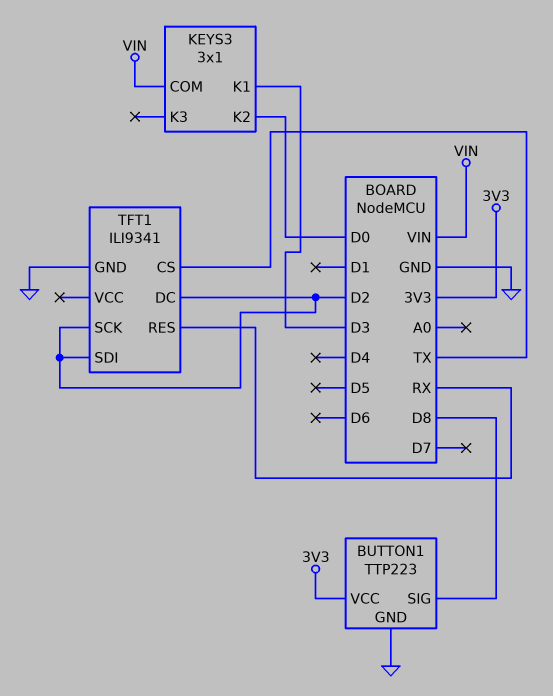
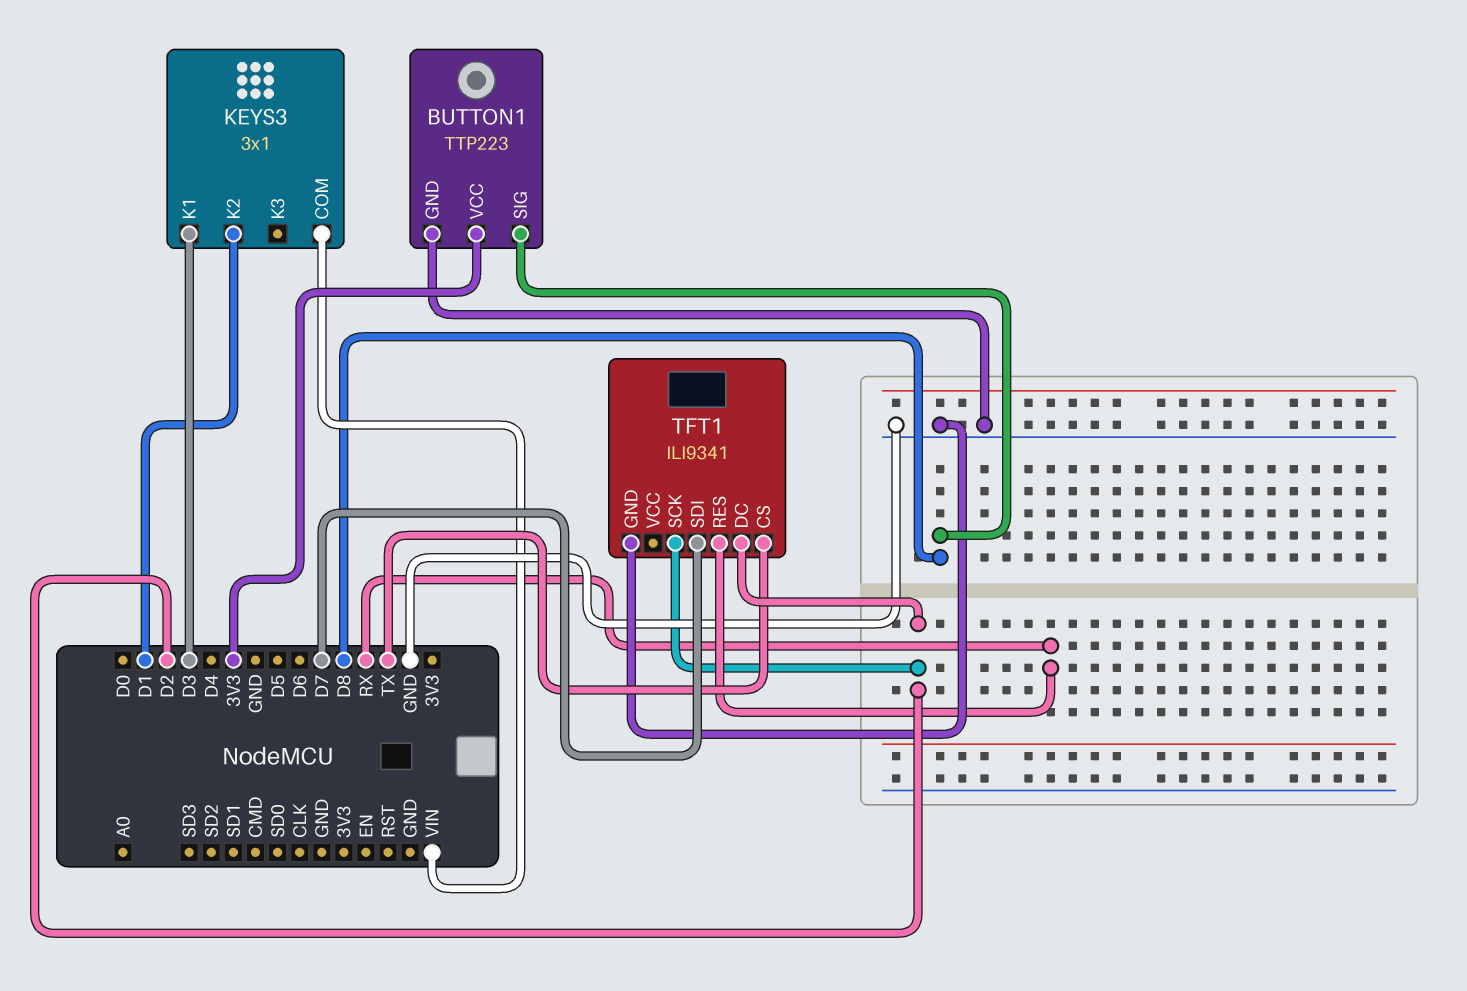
KEYS3 pin K2: D0 -> D1
TFT1 pin SDI: D2 -> D7

